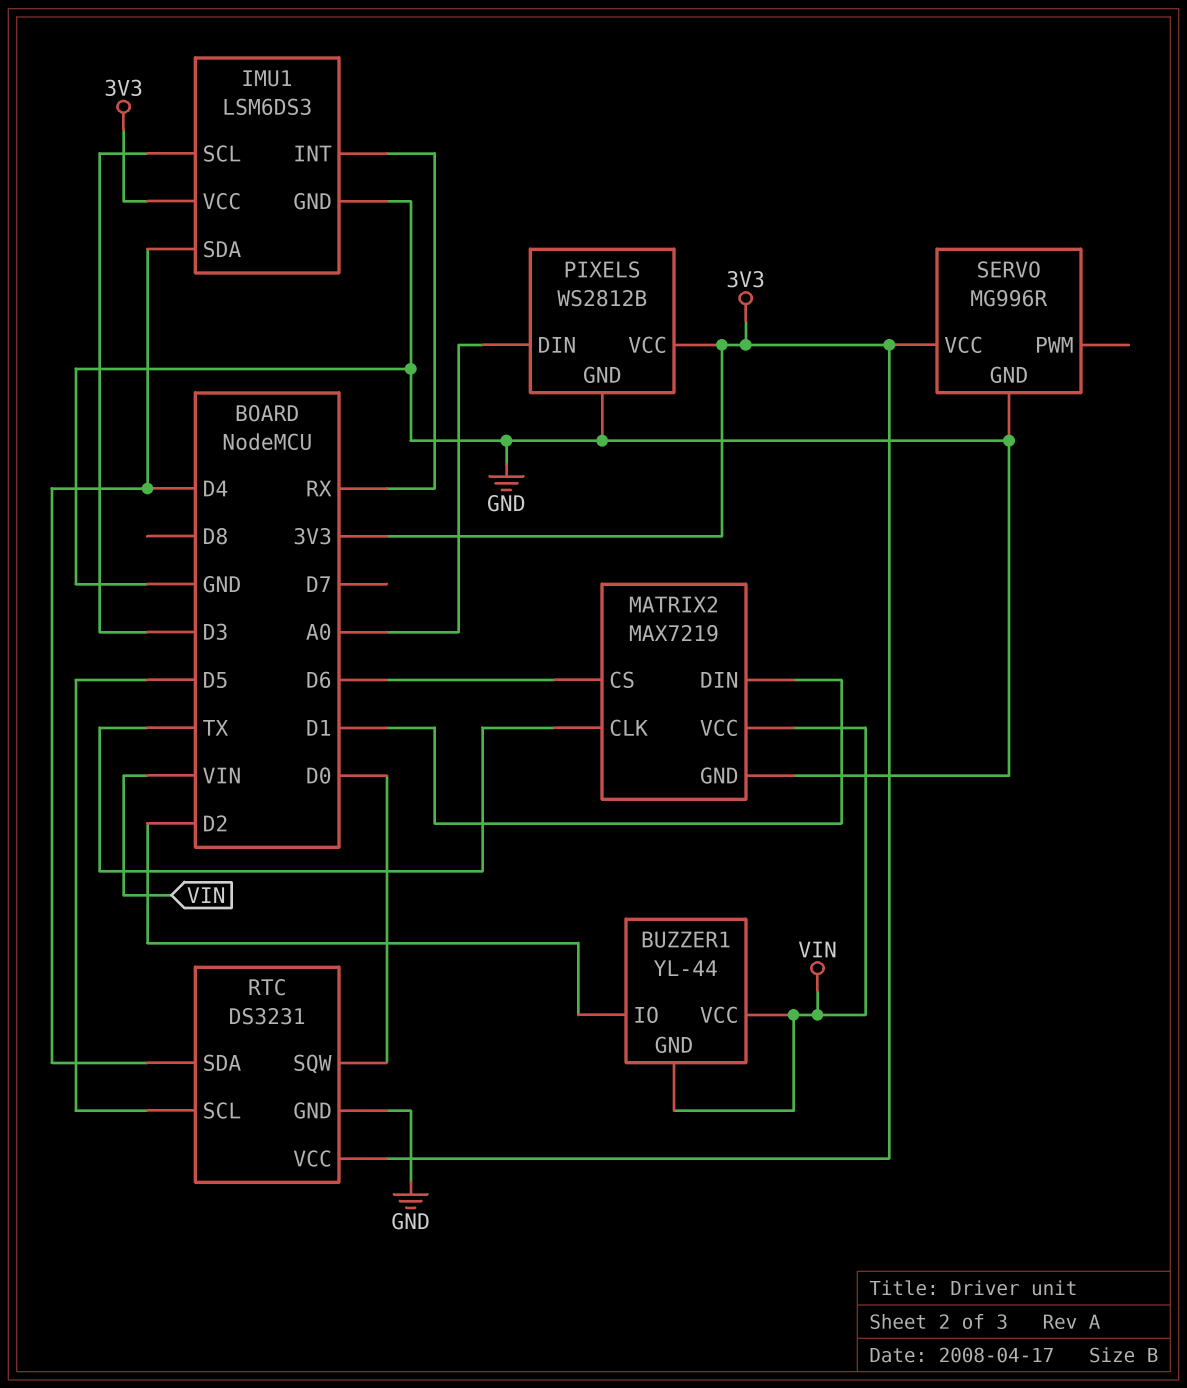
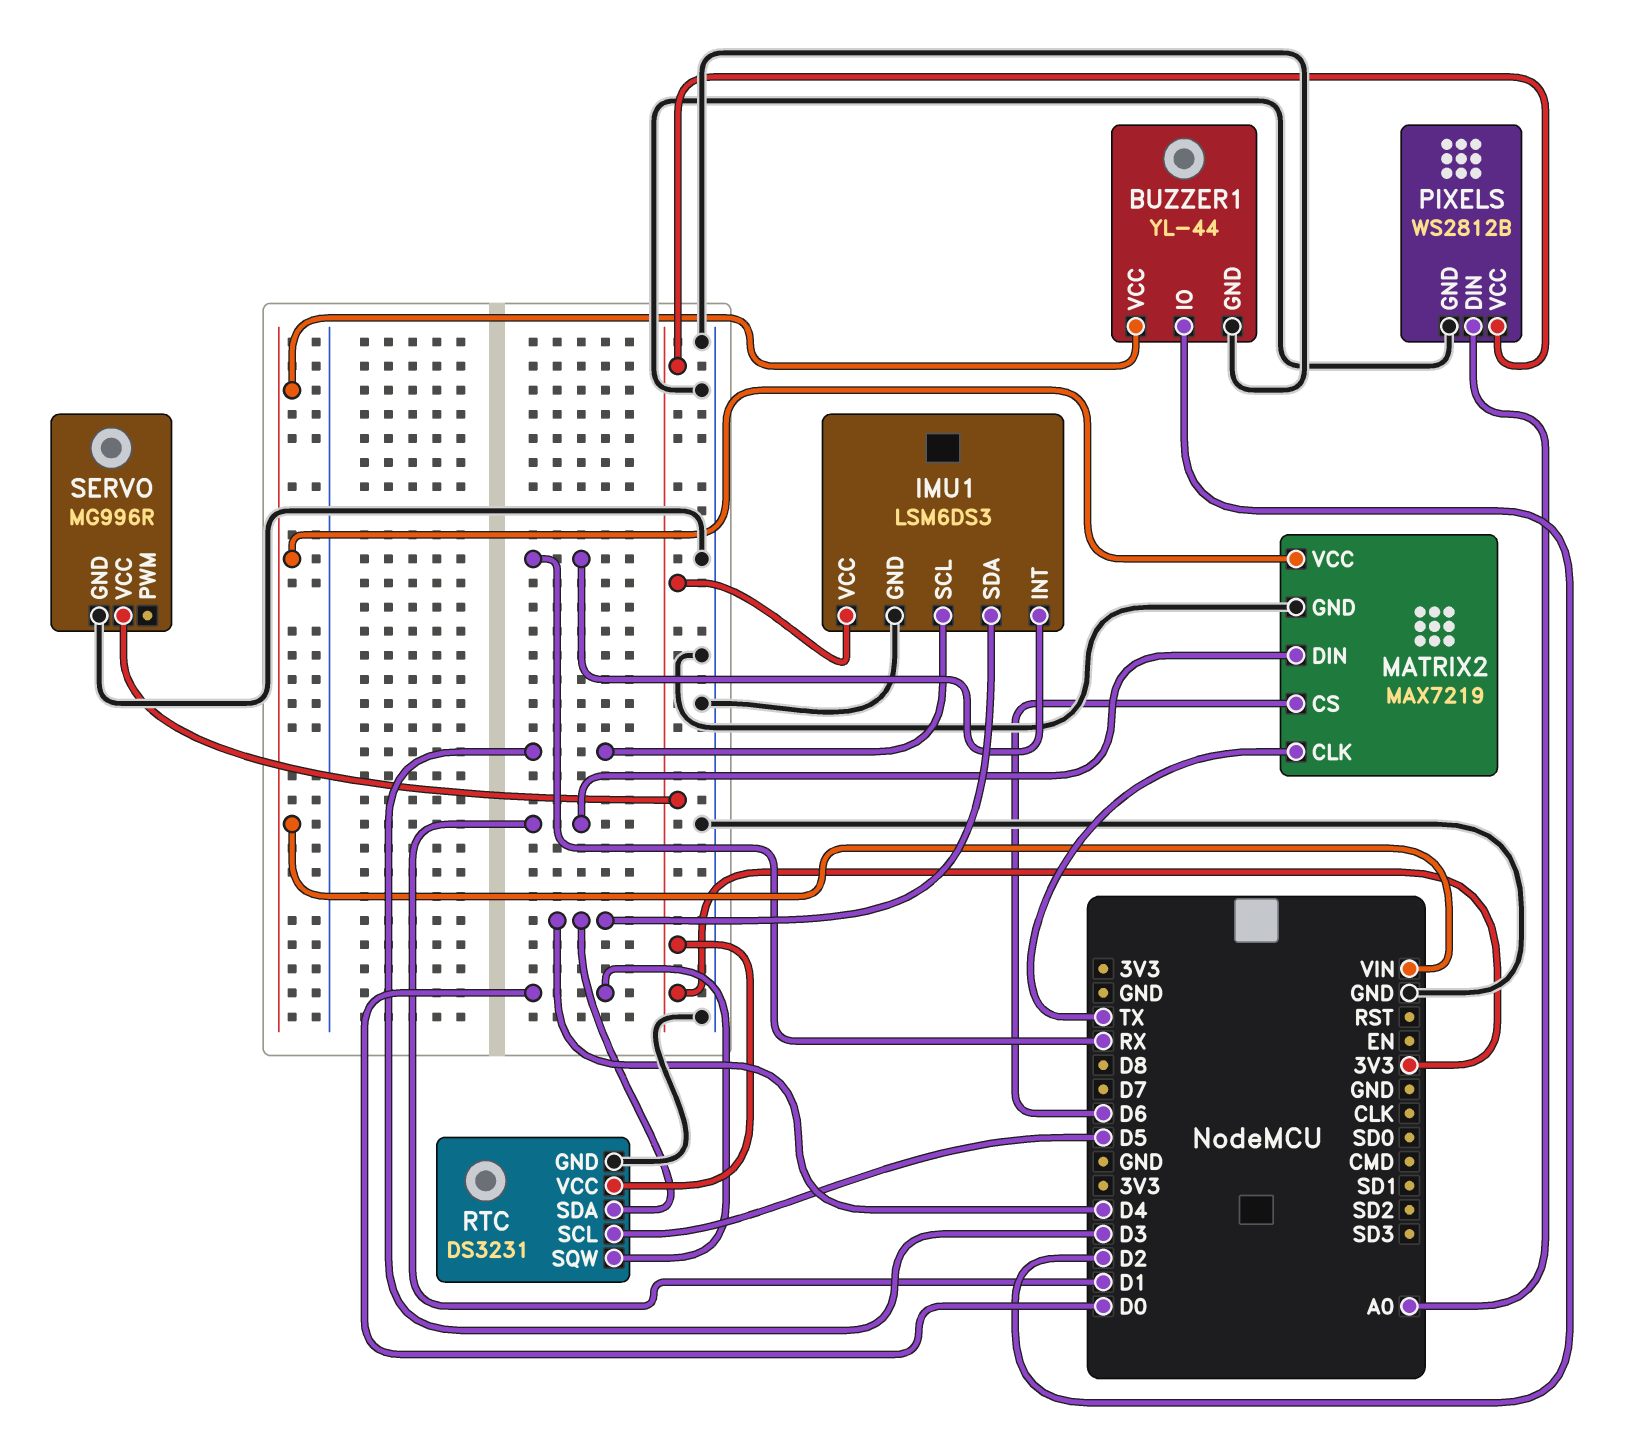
BUZZER1 pin GND: VIN -> GND

